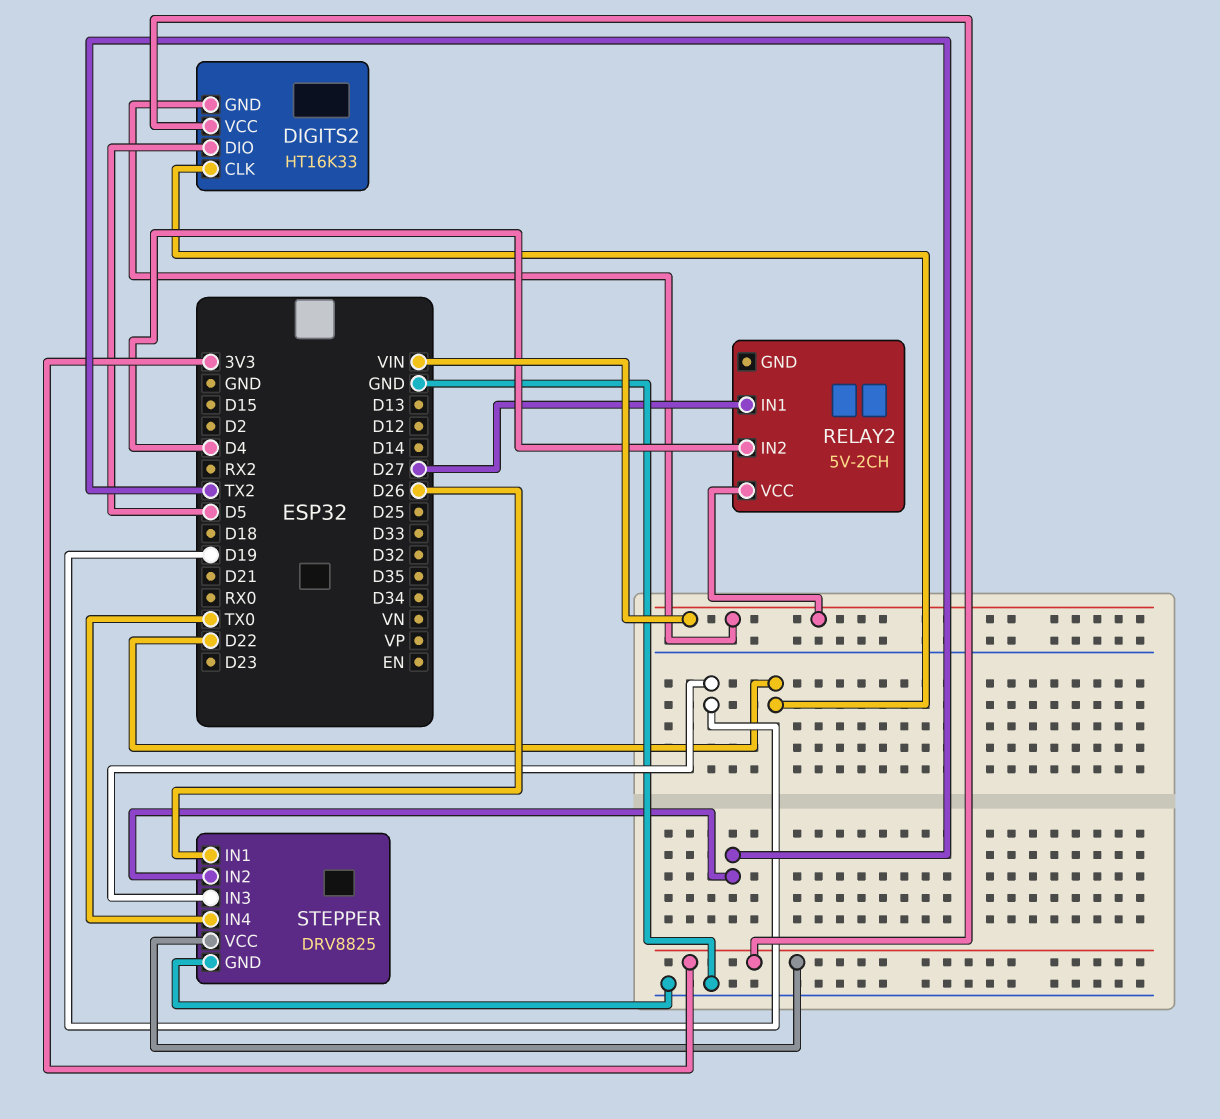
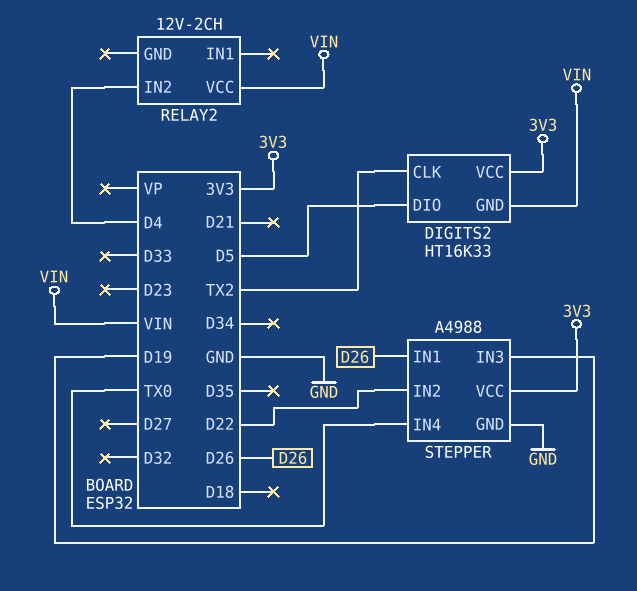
DIGITS2 pin CLK: D22 -> TX2
RELAY2: 5V-2CH -> 12V-2CH
RELAY2 pin IN1: D27 -> none
STEPPER: DRV8825 -> A4988
STEPPER pin IN2: TX2 -> D22

